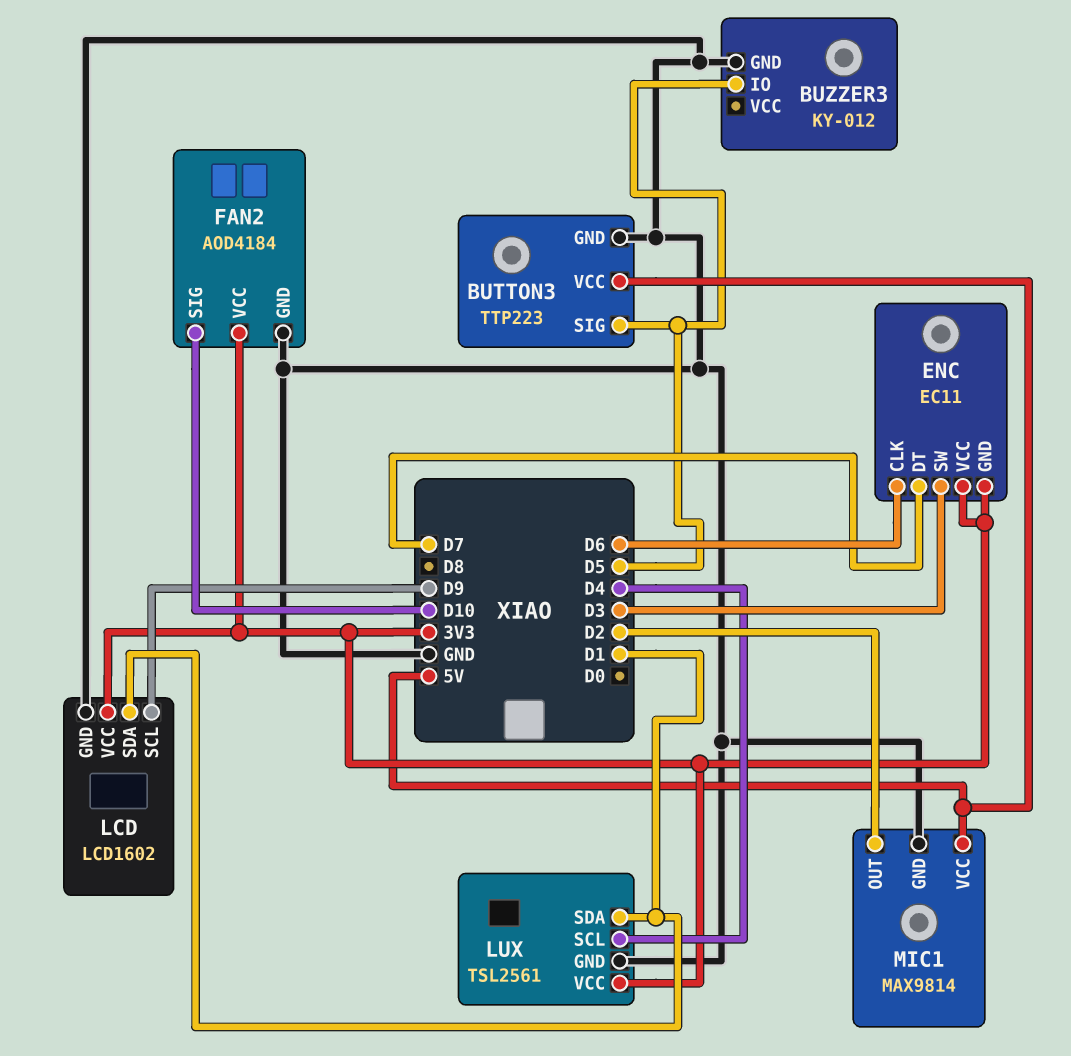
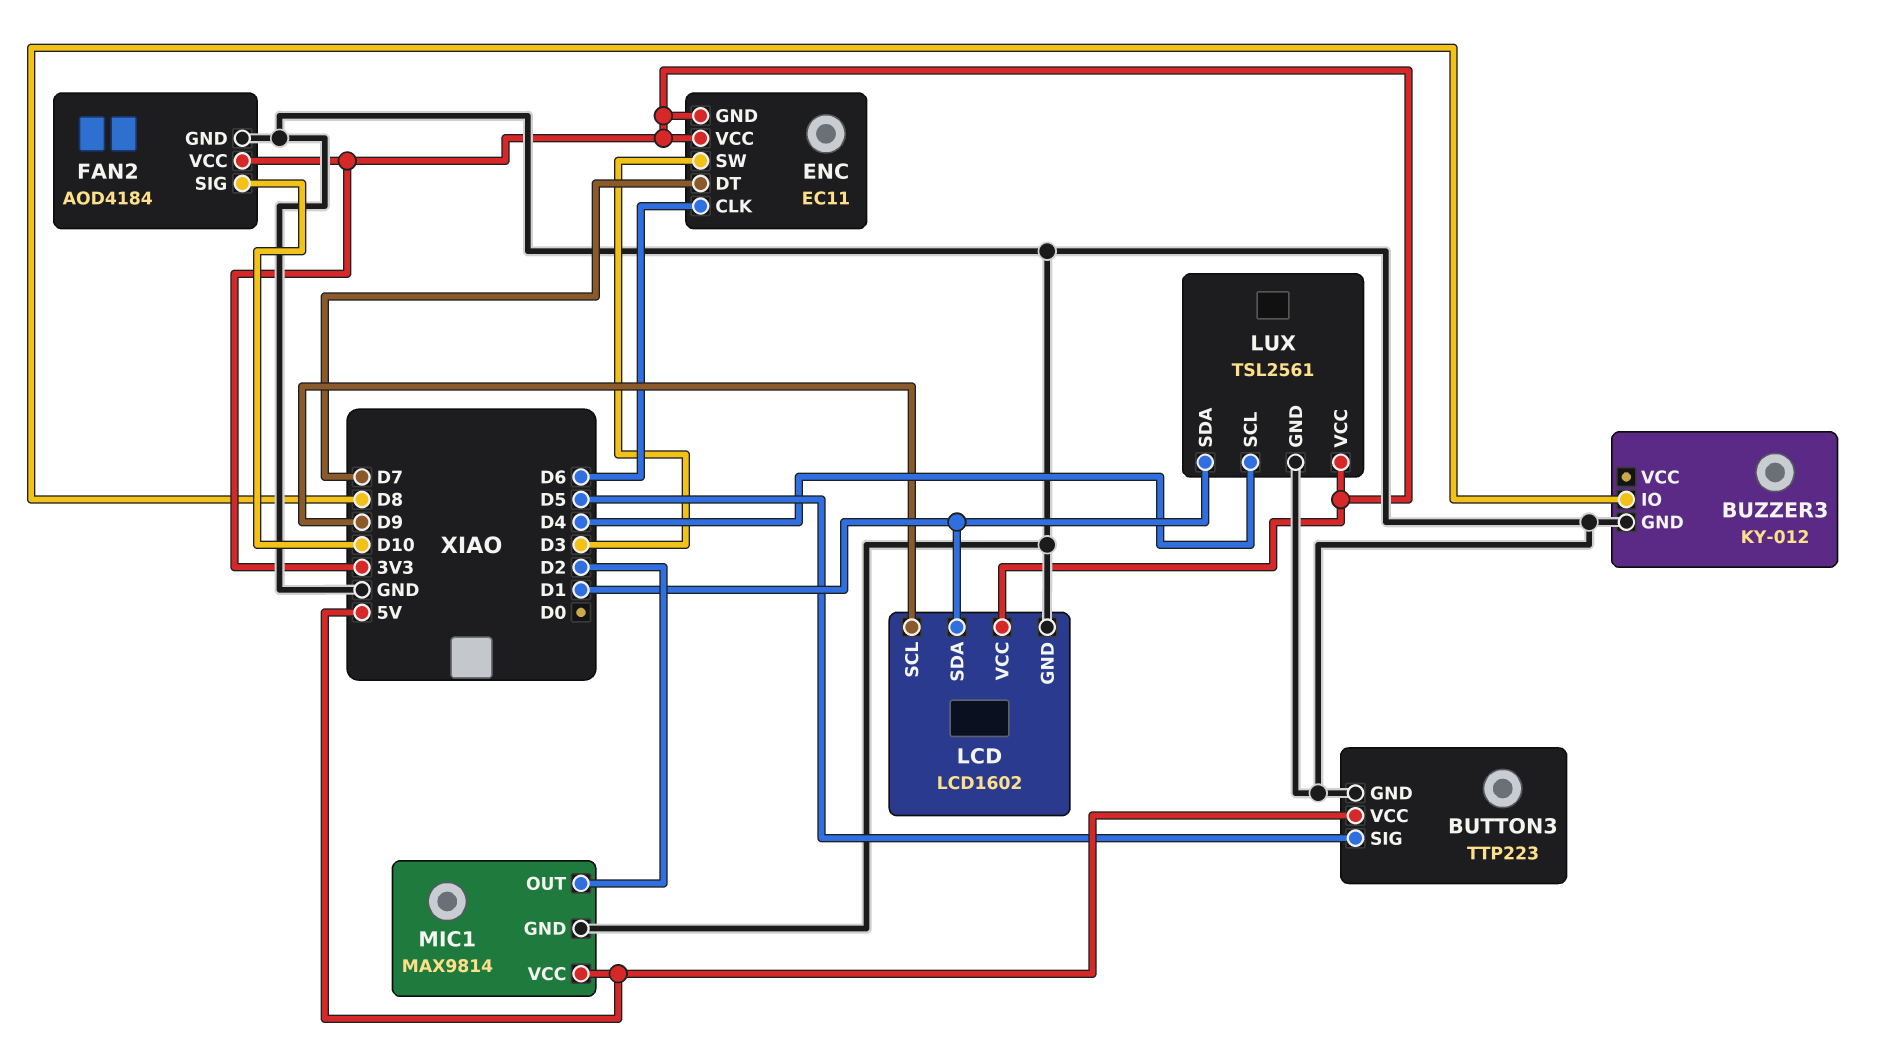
BUZZER3 pin IO: D5 -> D8

